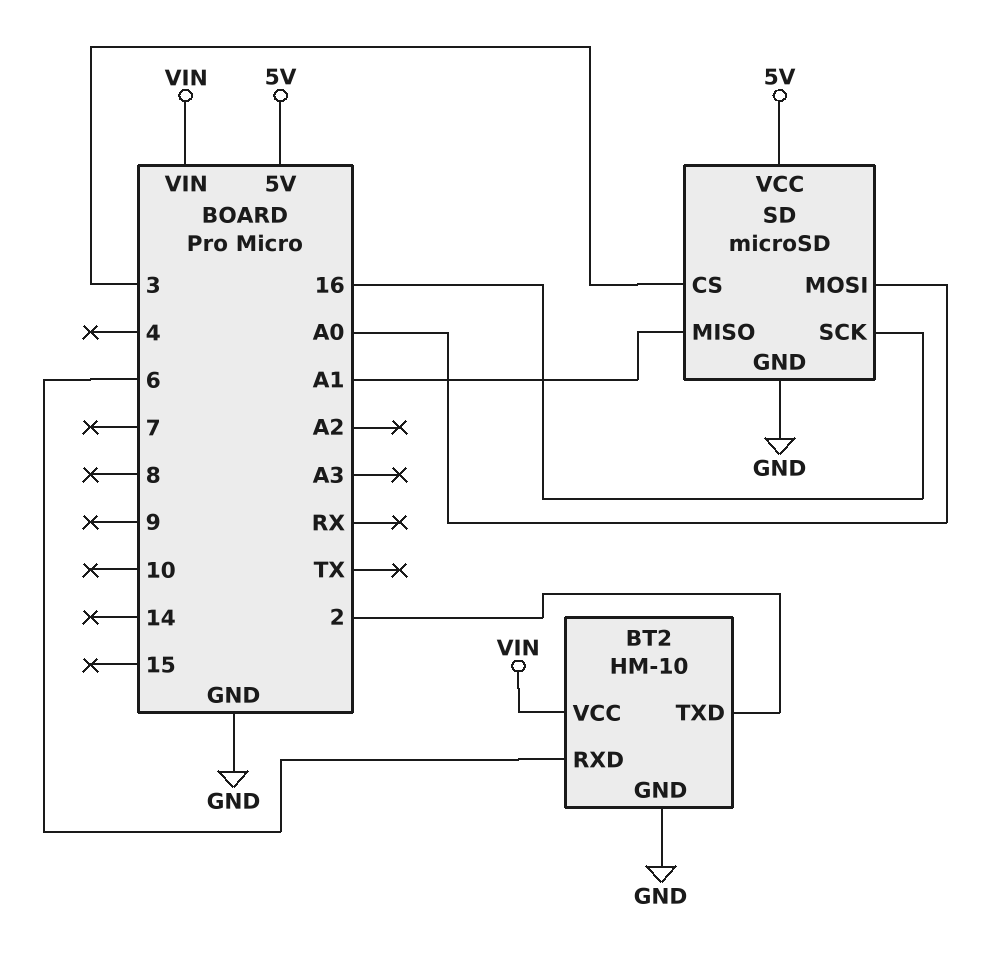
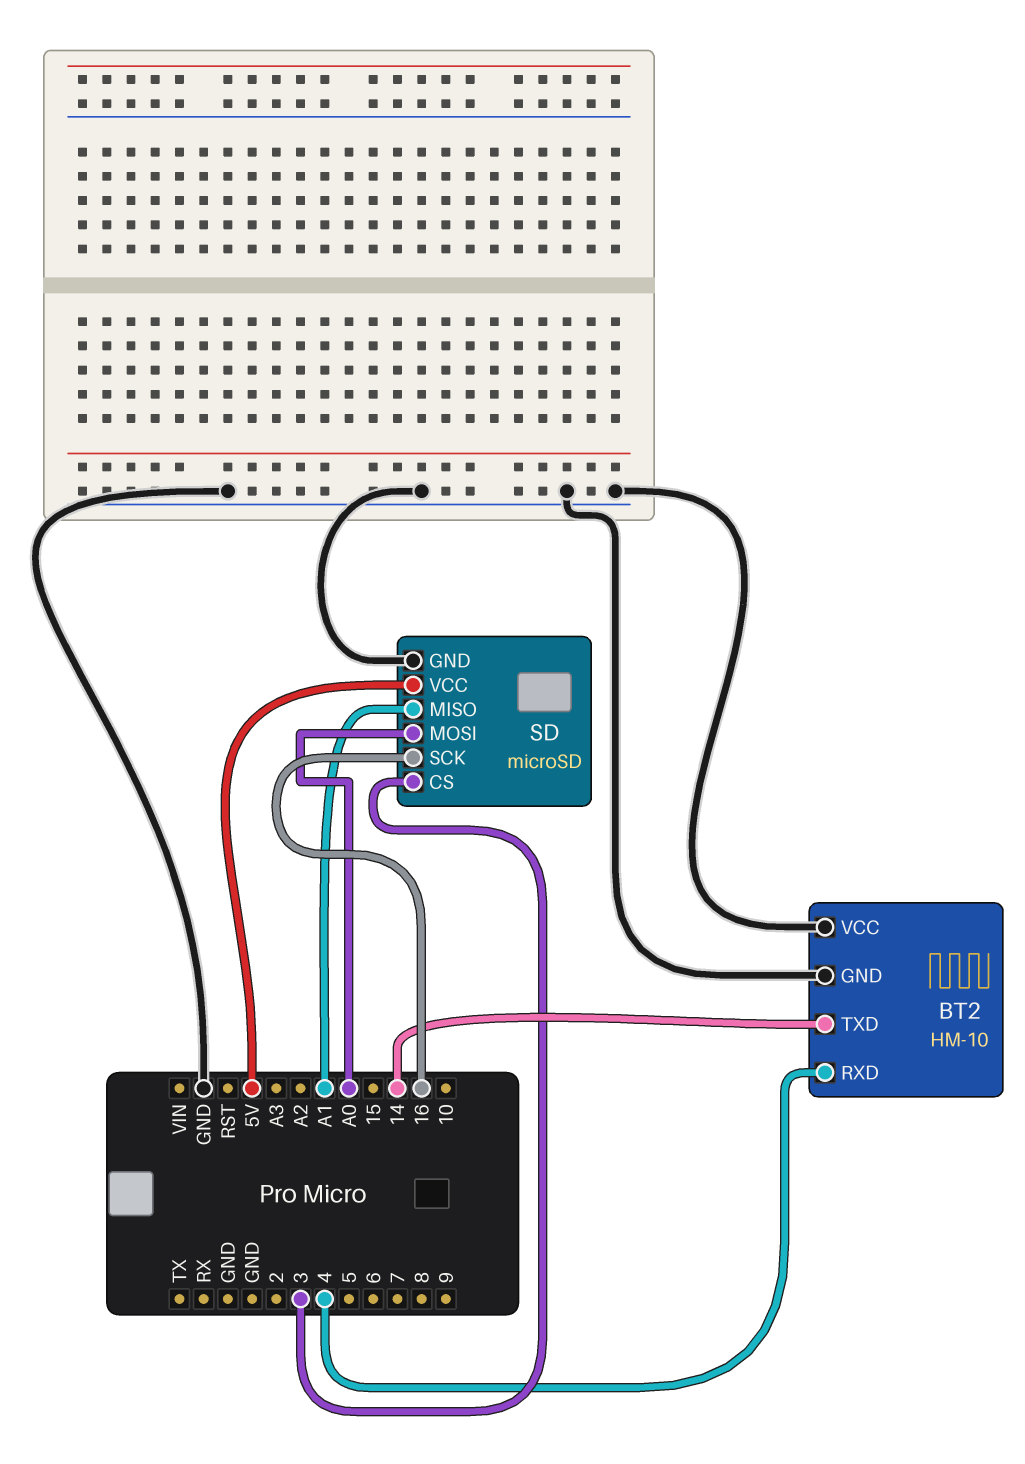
BT2 pin RXD: 6 -> 4
BT2 pin TXD: 2 -> 14
BT2 pin VCC: VIN -> GND

